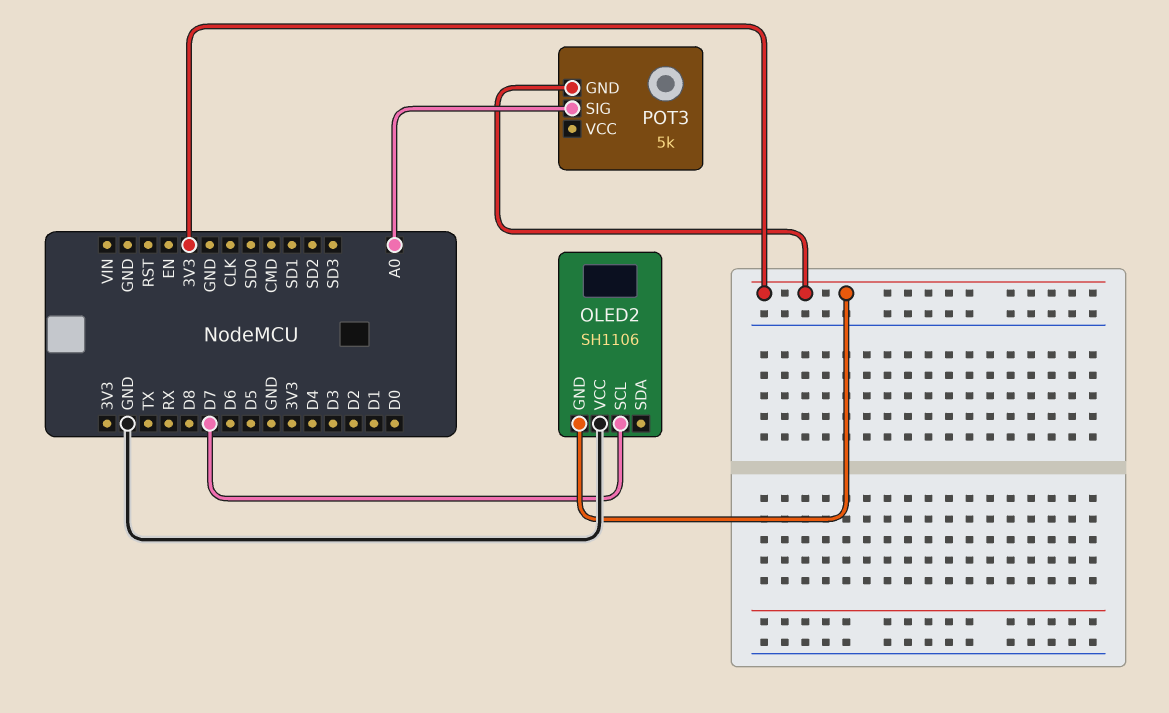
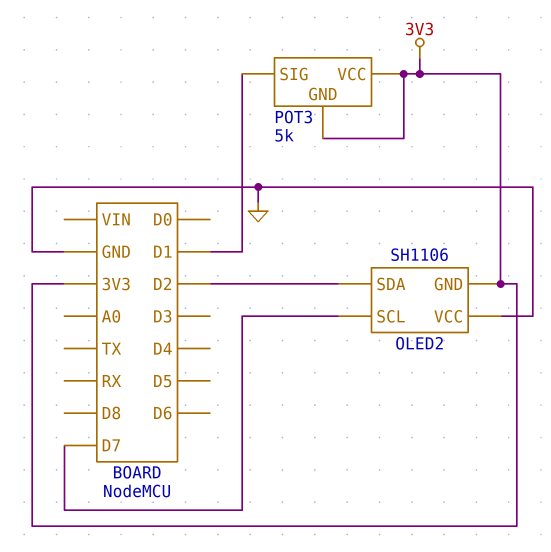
OLED2 pin SDA: none -> D2
POT3 pin SIG: A0 -> D1
POT3 pin VCC: none -> 3V3

